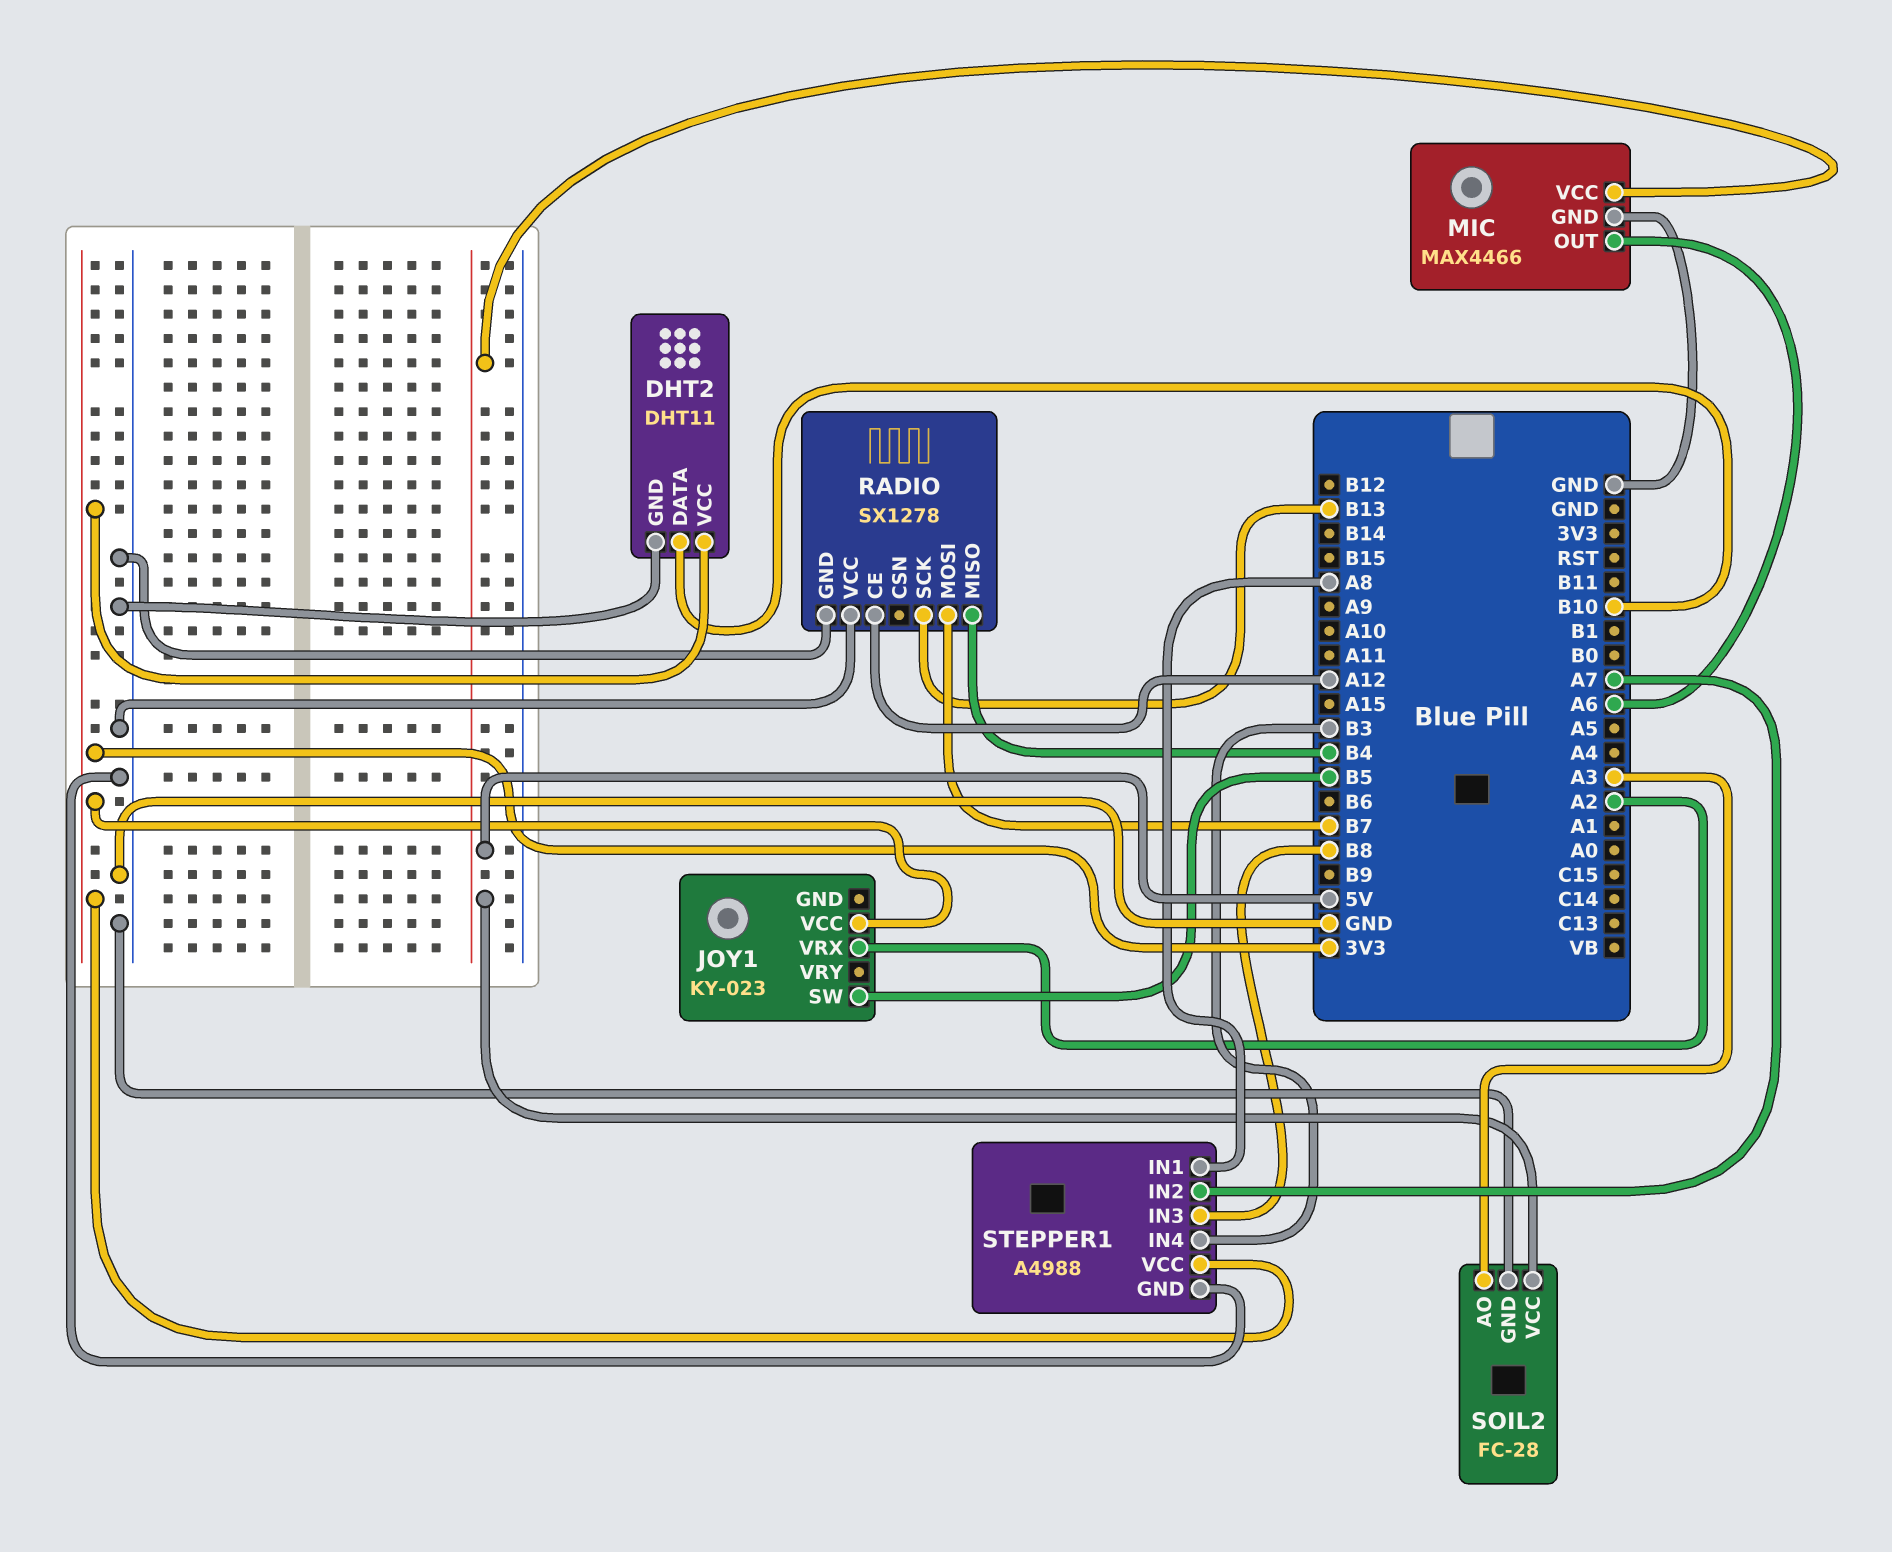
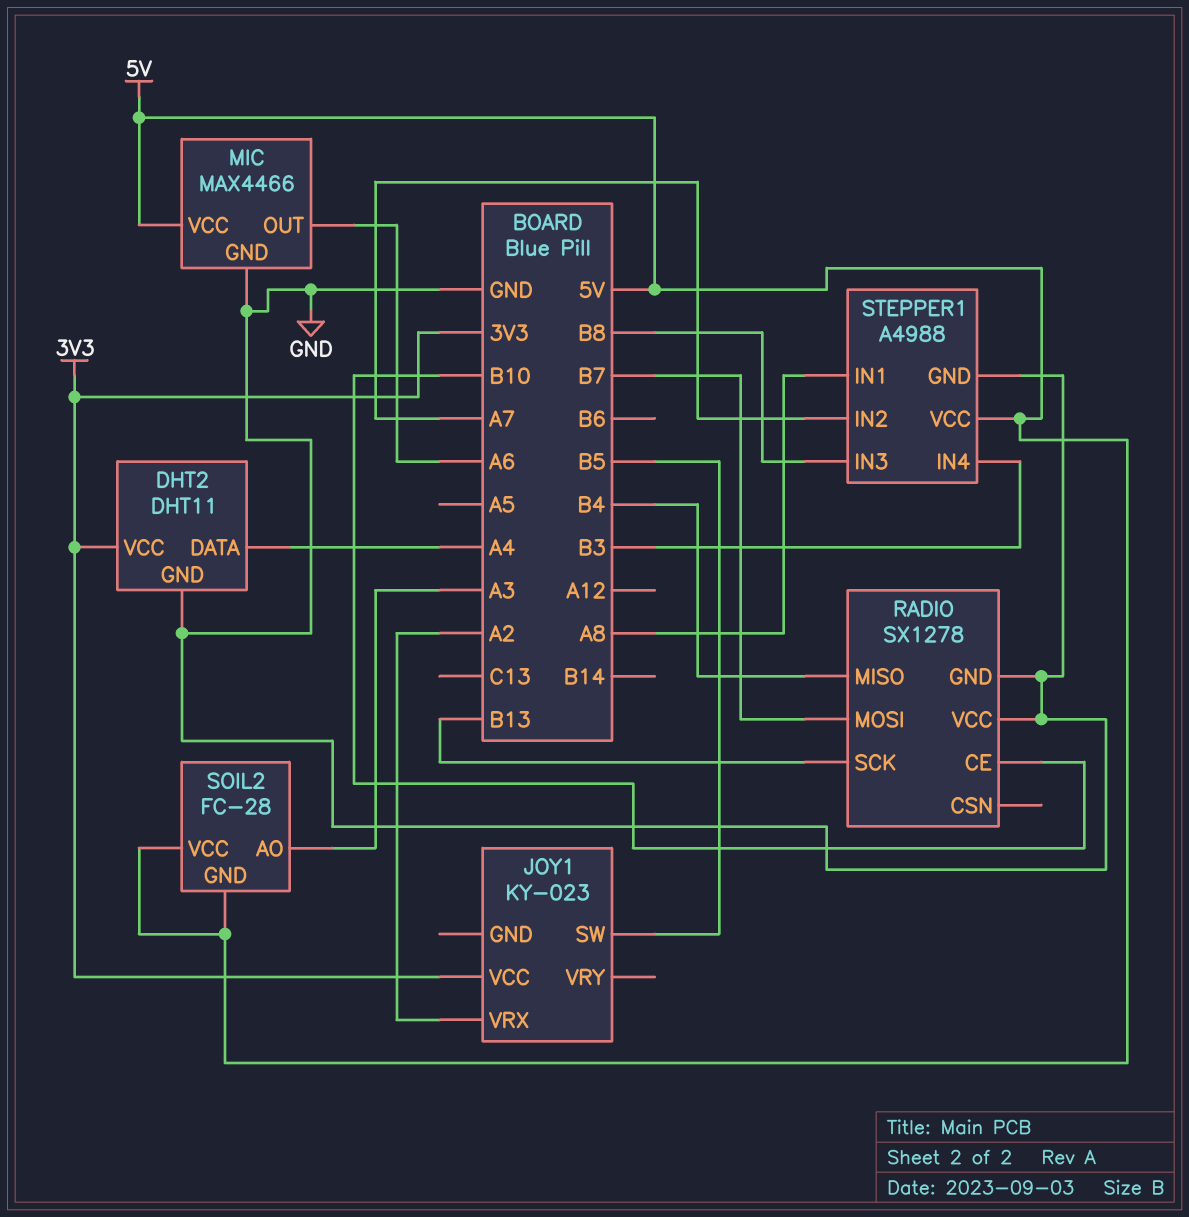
DHT2 pin DATA: B10 -> A4
RADIO pin CE: A12 -> B10
SOIL2 pin GND: GND -> 5V
STEPPER1 pin VCC: 3V3 -> 5V

